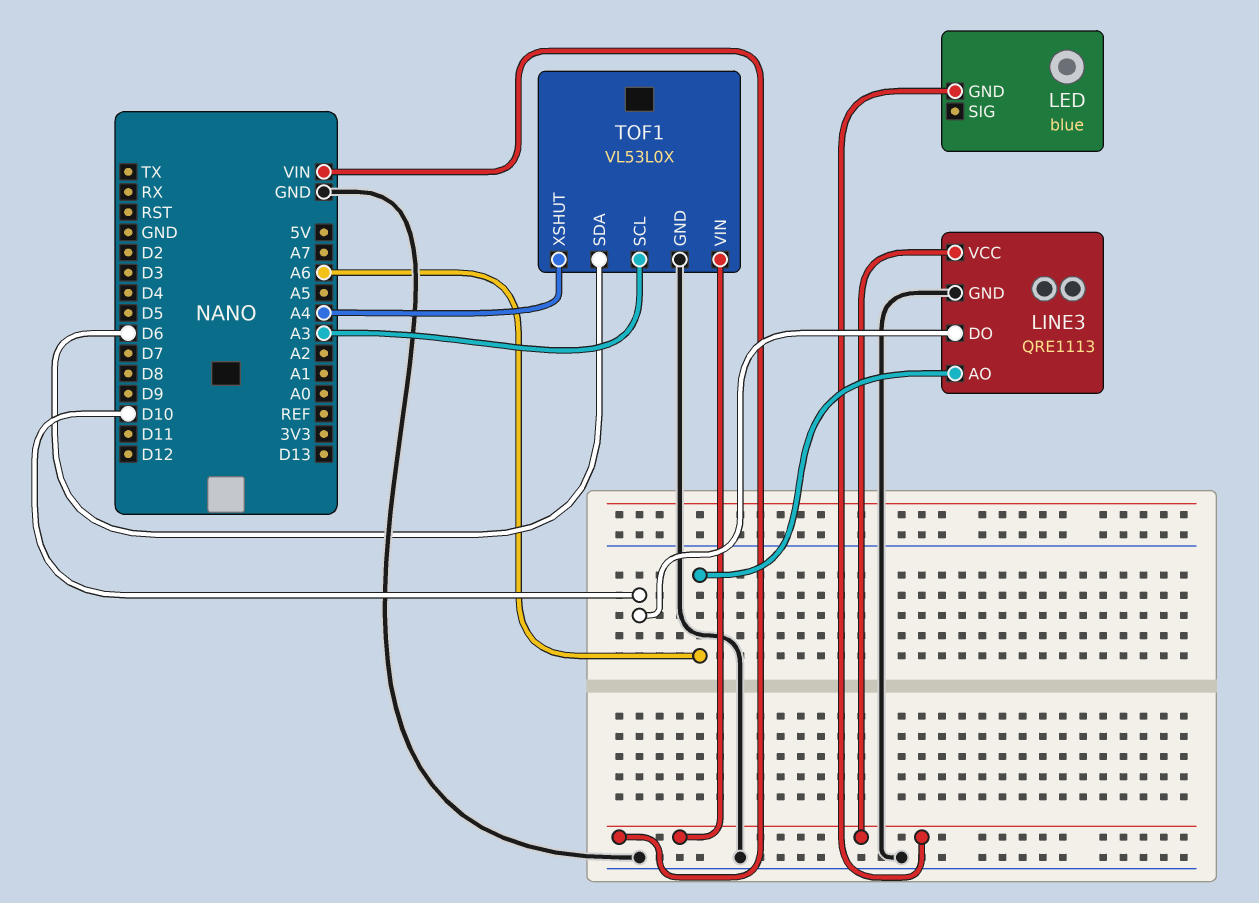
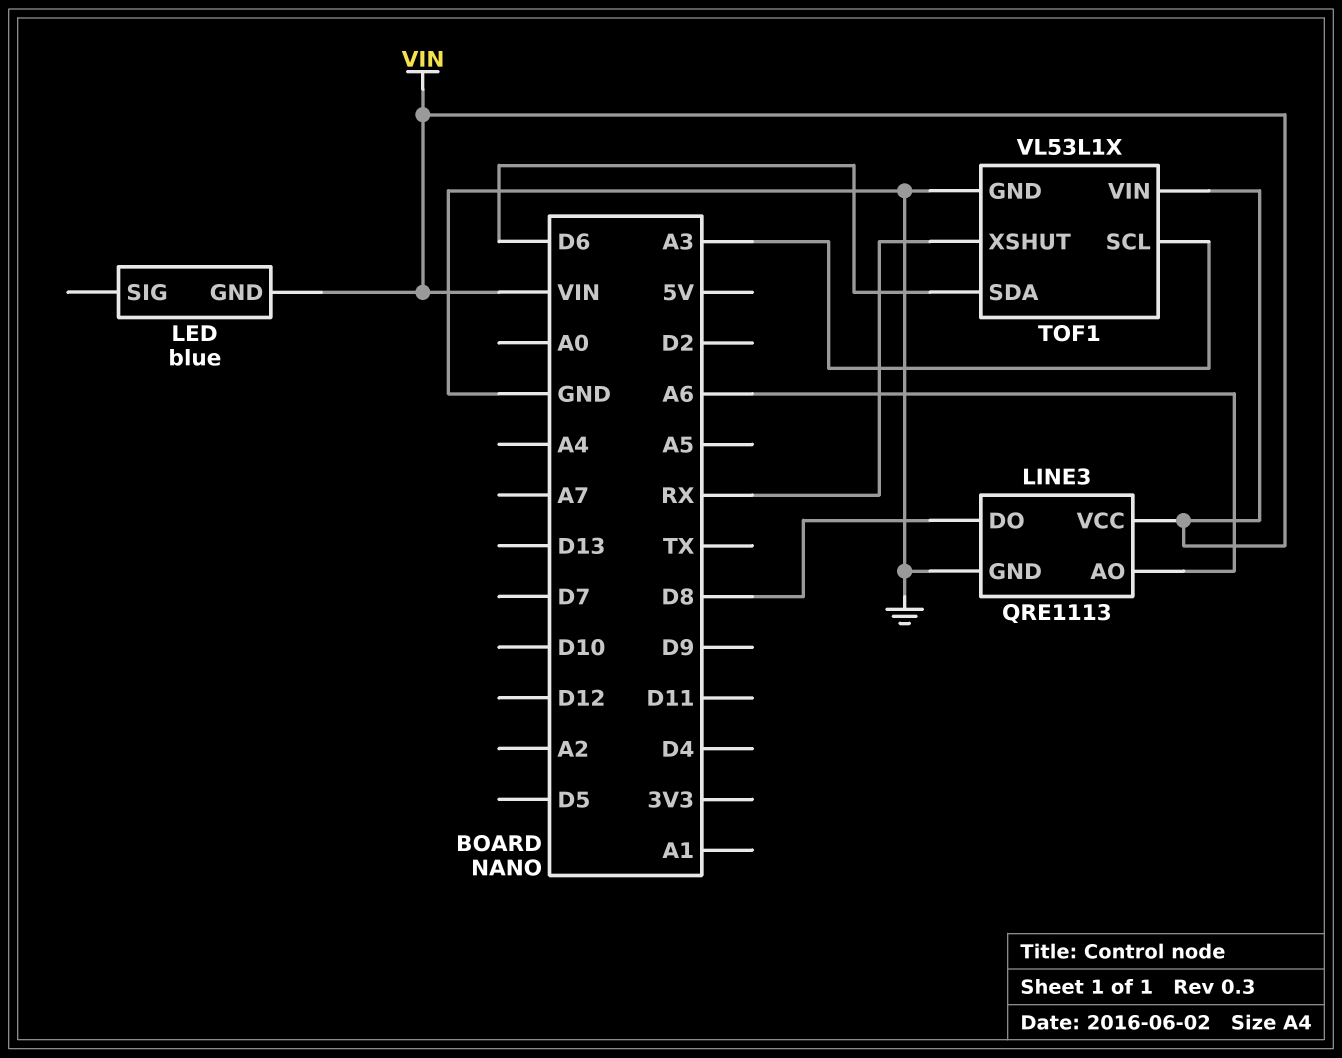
LINE3 pin DO: D10 -> D8
TOF1: VL53L0X -> VL53L1X
TOF1 pin XSHUT: A4 -> RX

